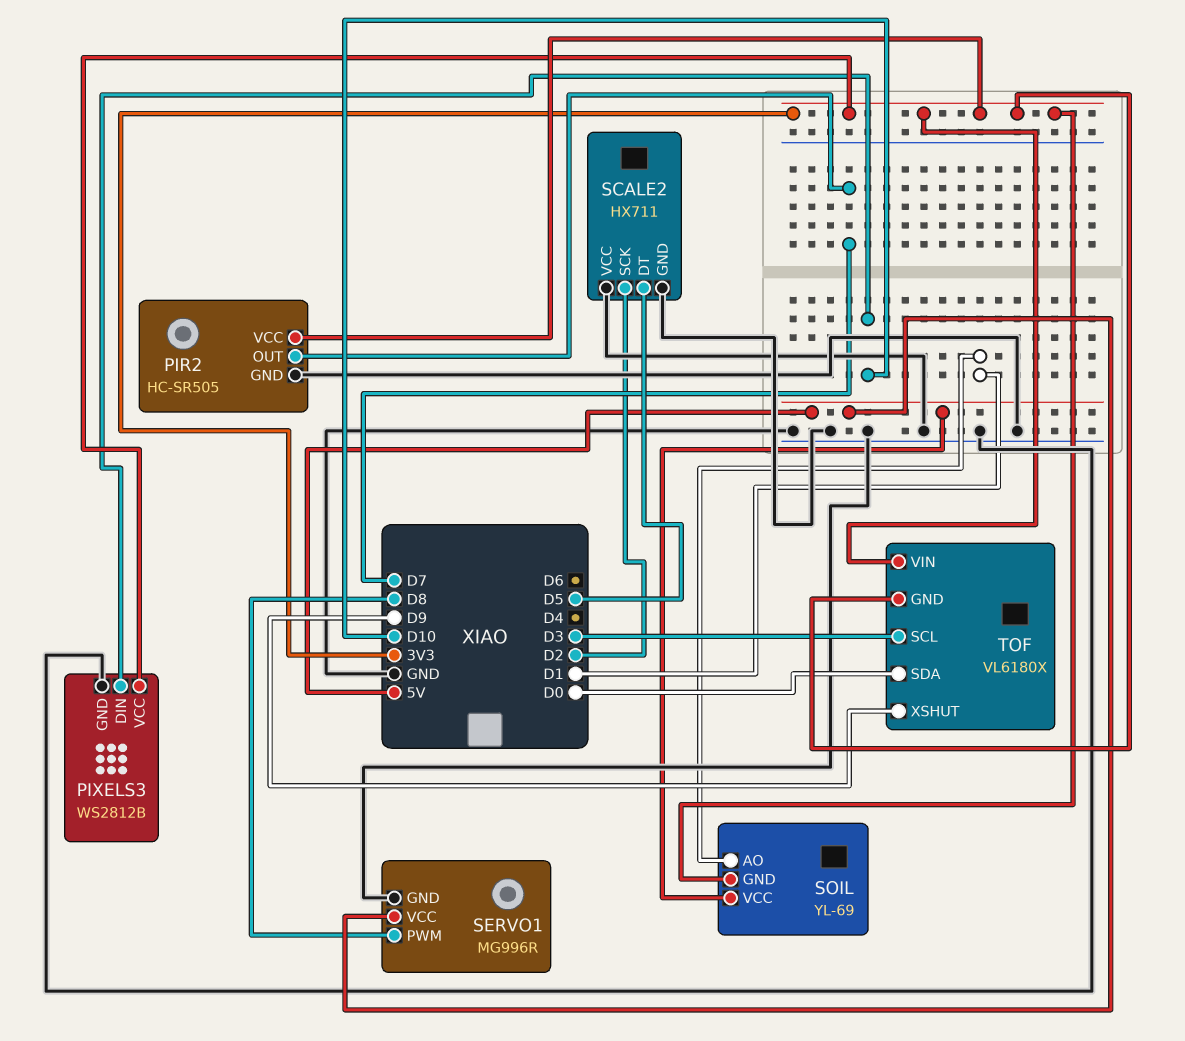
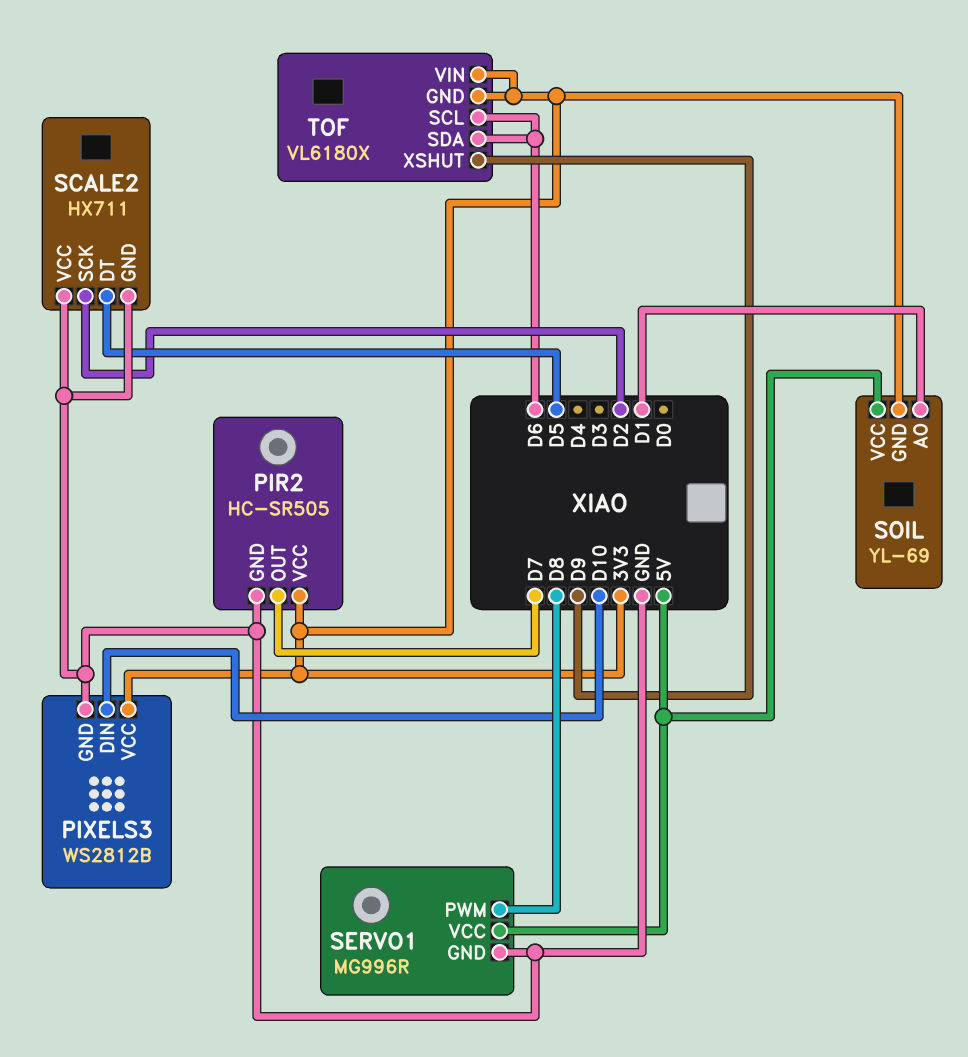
TOF pin SCL: D3 -> D6
TOF pin SDA: D0 -> D6

